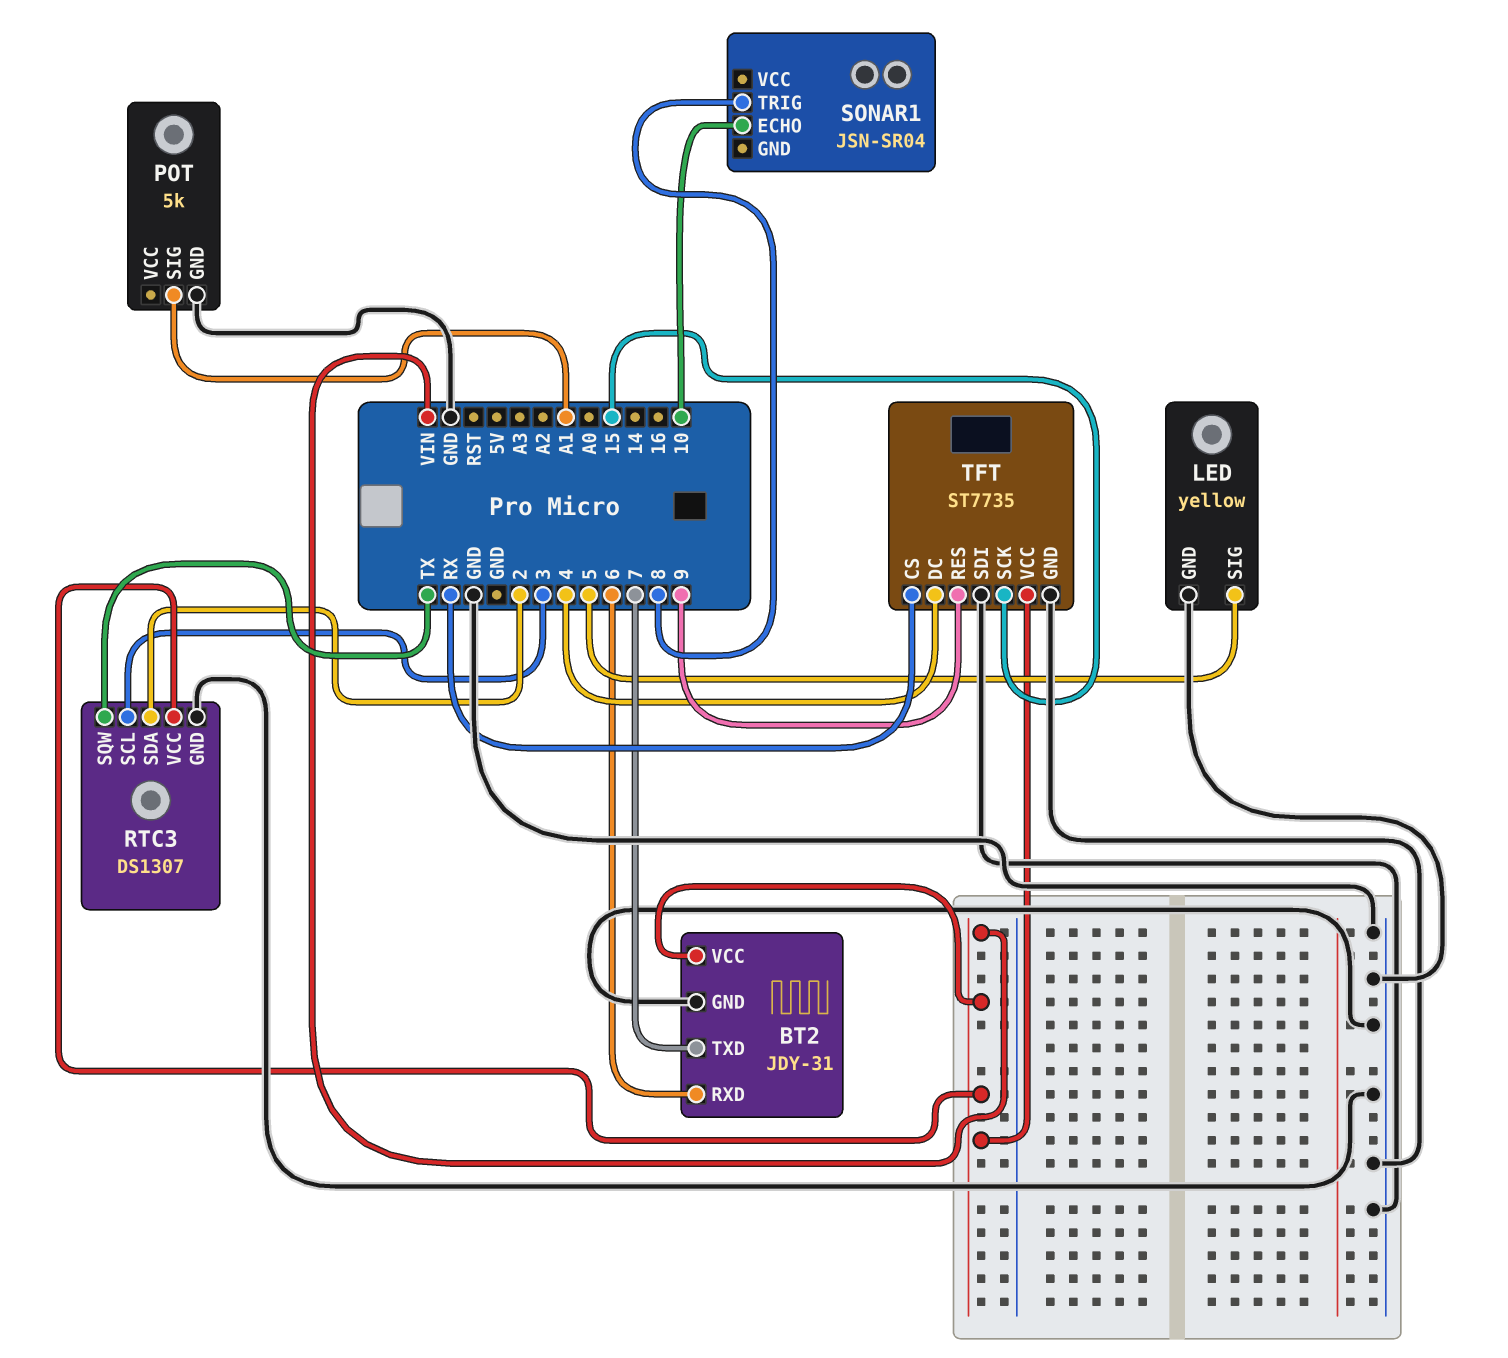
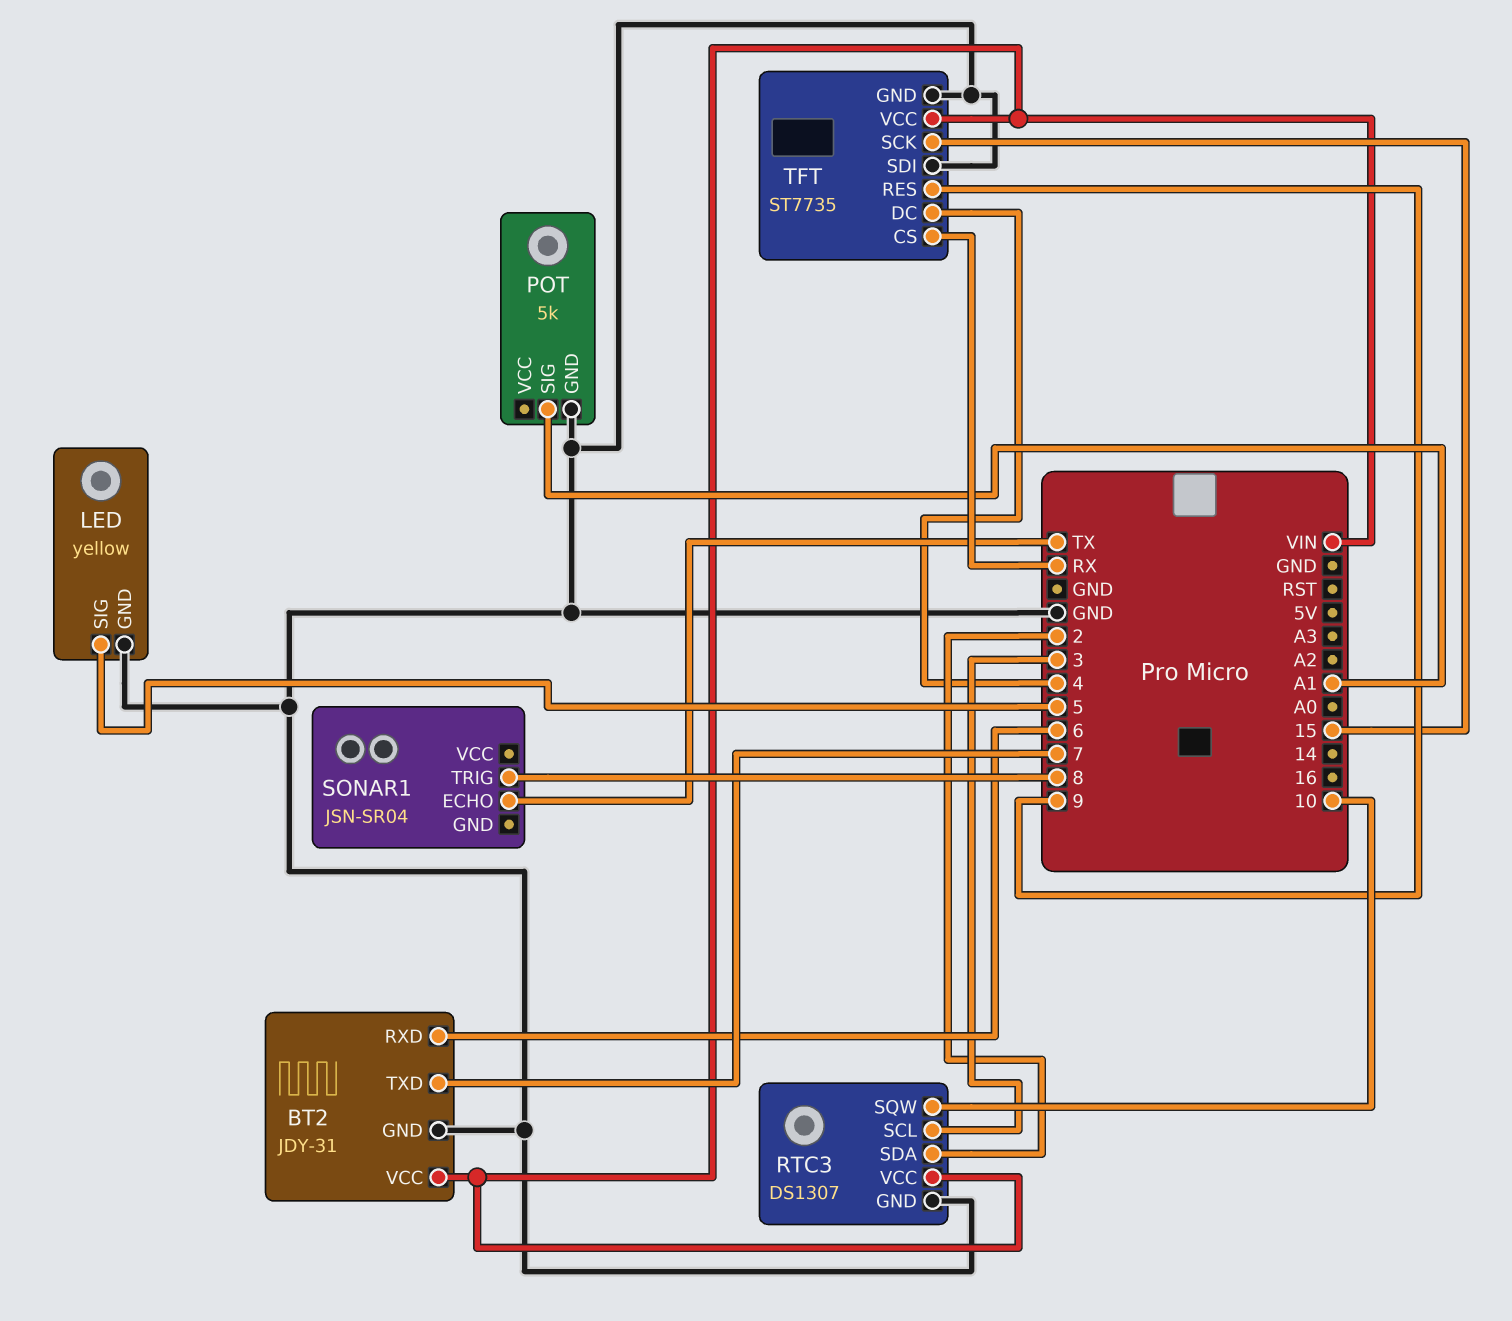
RTC3 pin SQW: TX -> 10
SONAR1 pin ECHO: 10 -> TX

